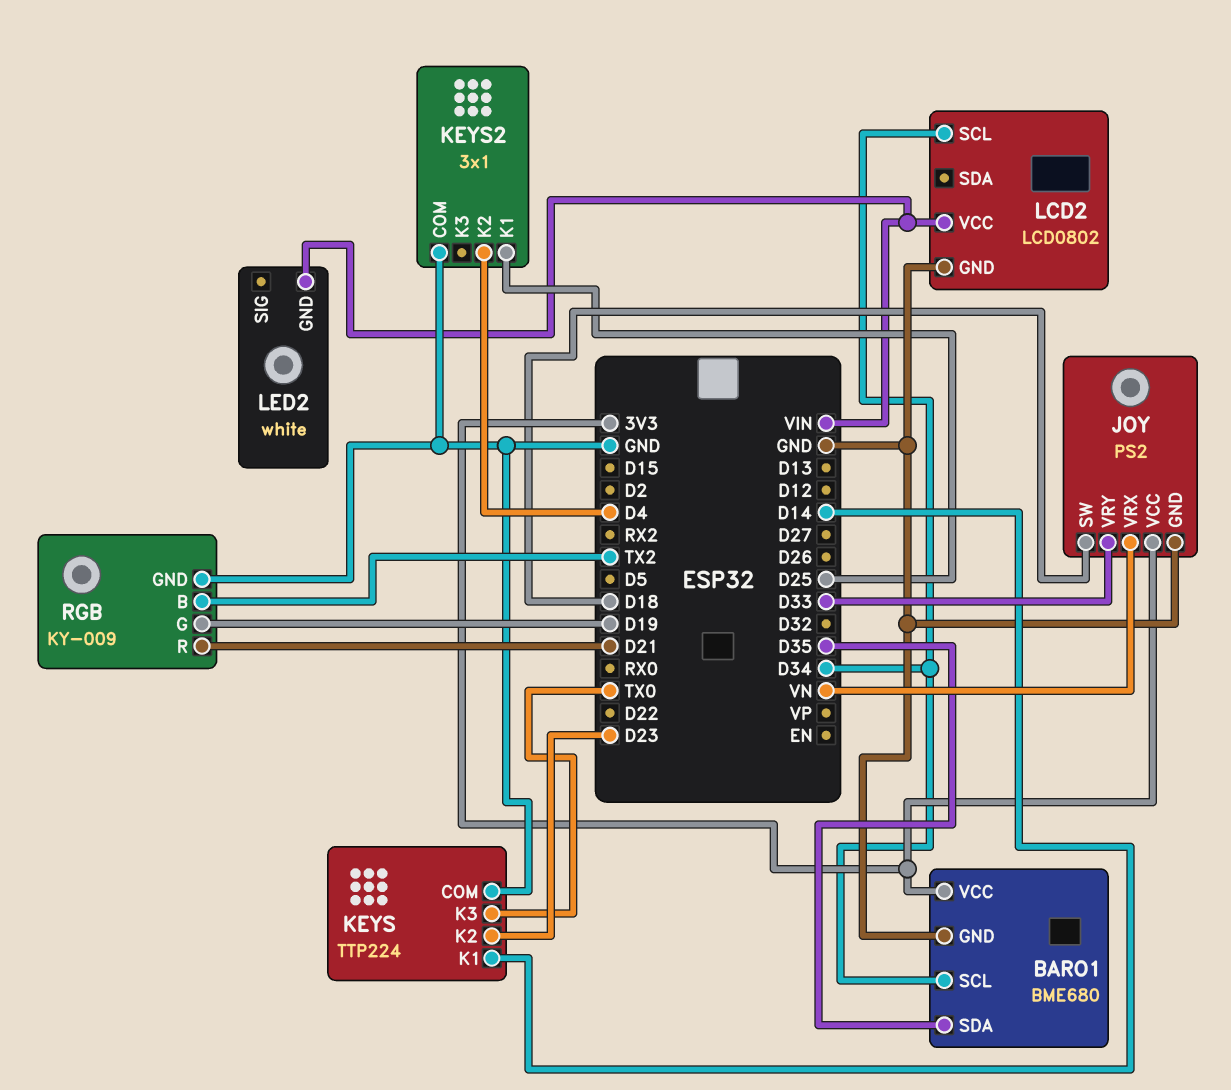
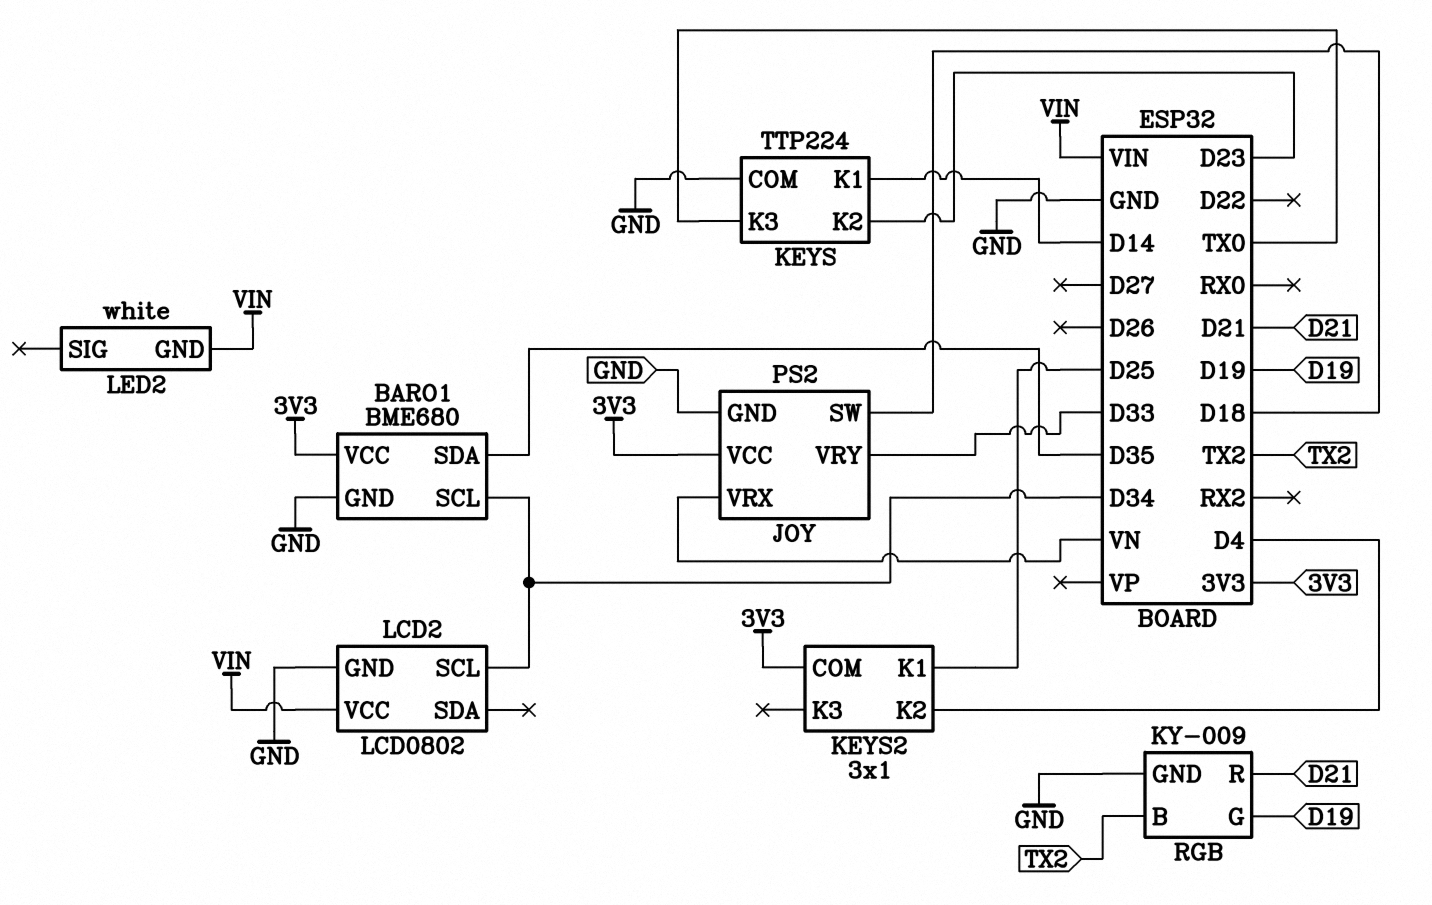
KEYS2 pin COM: GND -> 3V3

